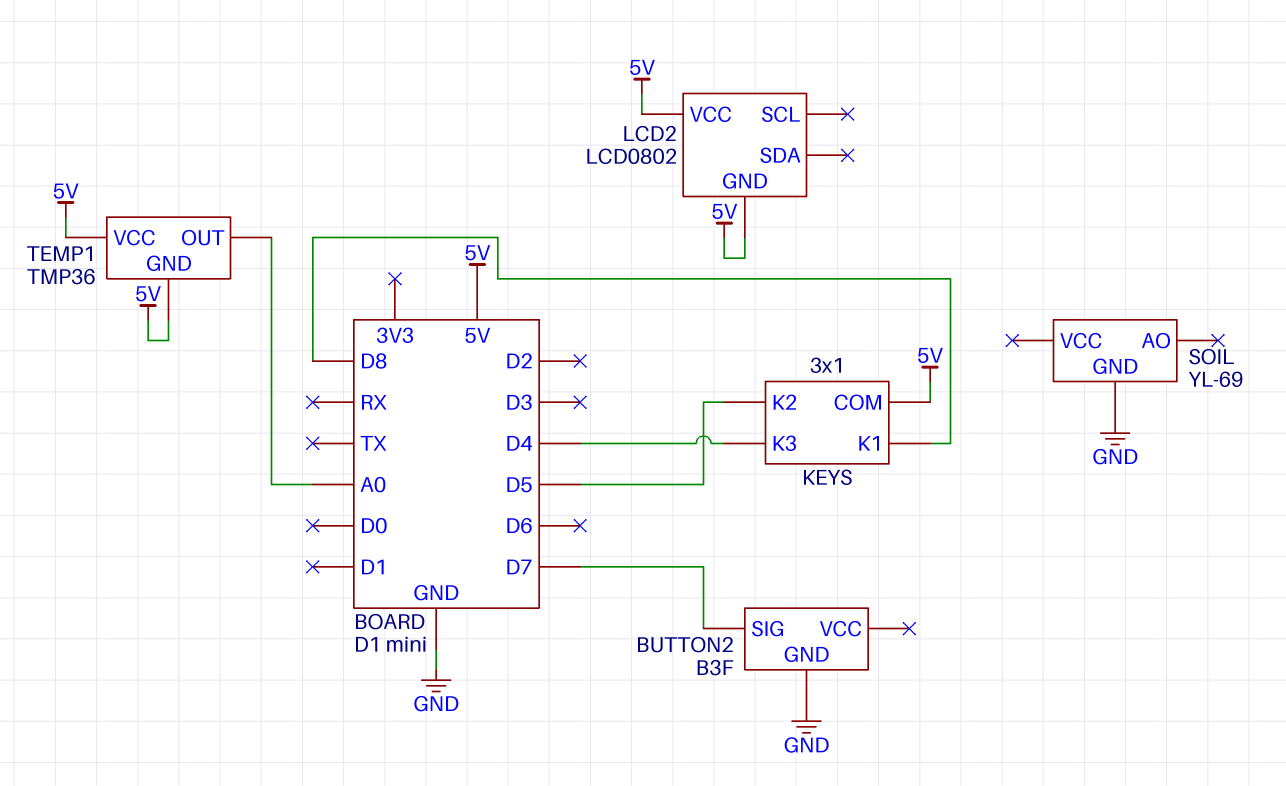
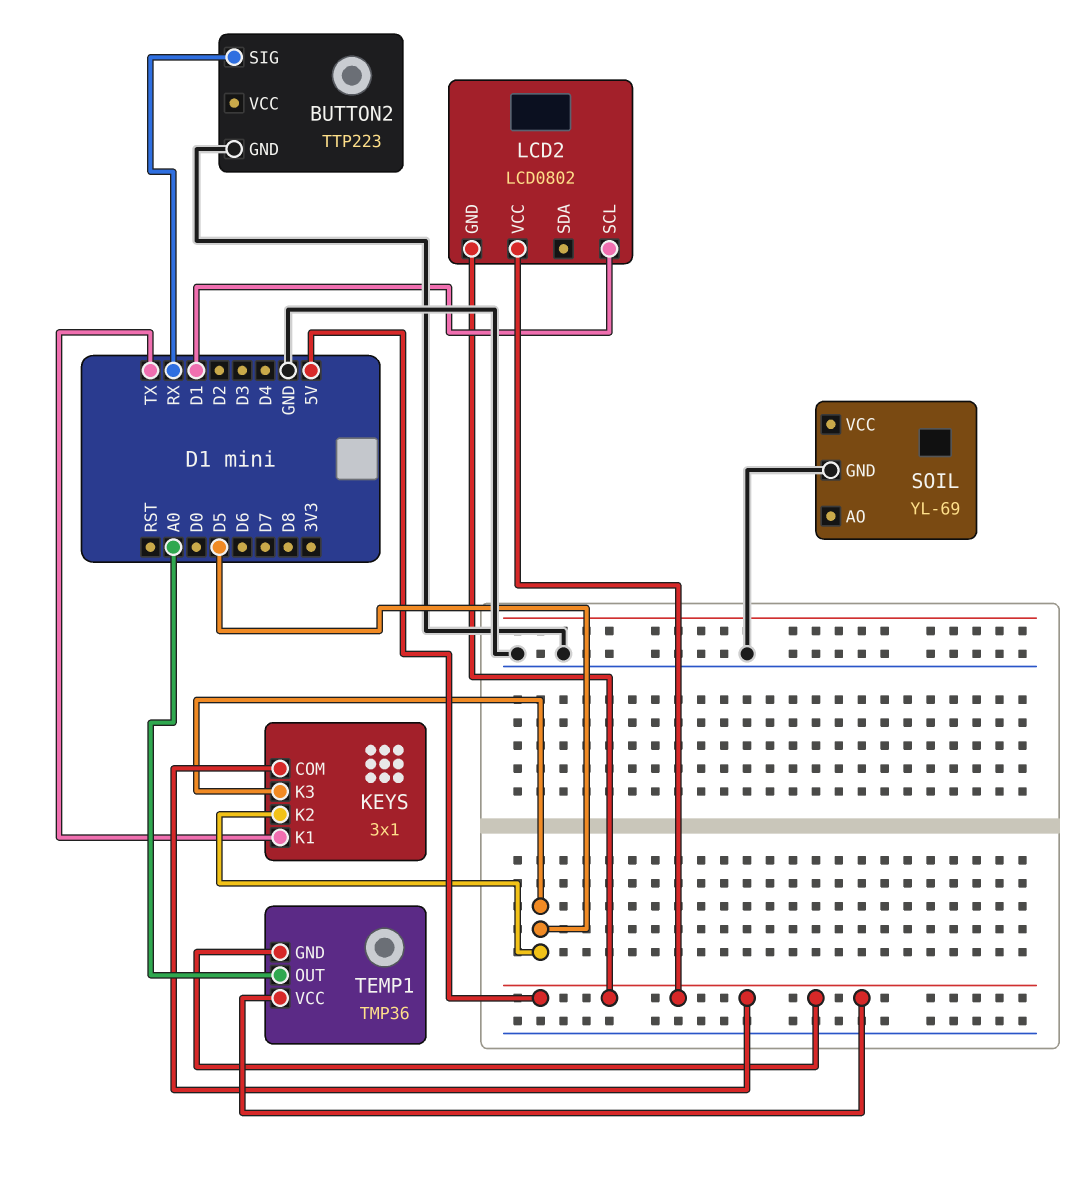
BUTTON2: B3F -> TTP223
BUTTON2 pin SIG: D7 -> RX
KEYS pin K1: D8 -> TX
KEYS pin K3: D4 -> D5
LCD2 pin SCL: none -> D1

